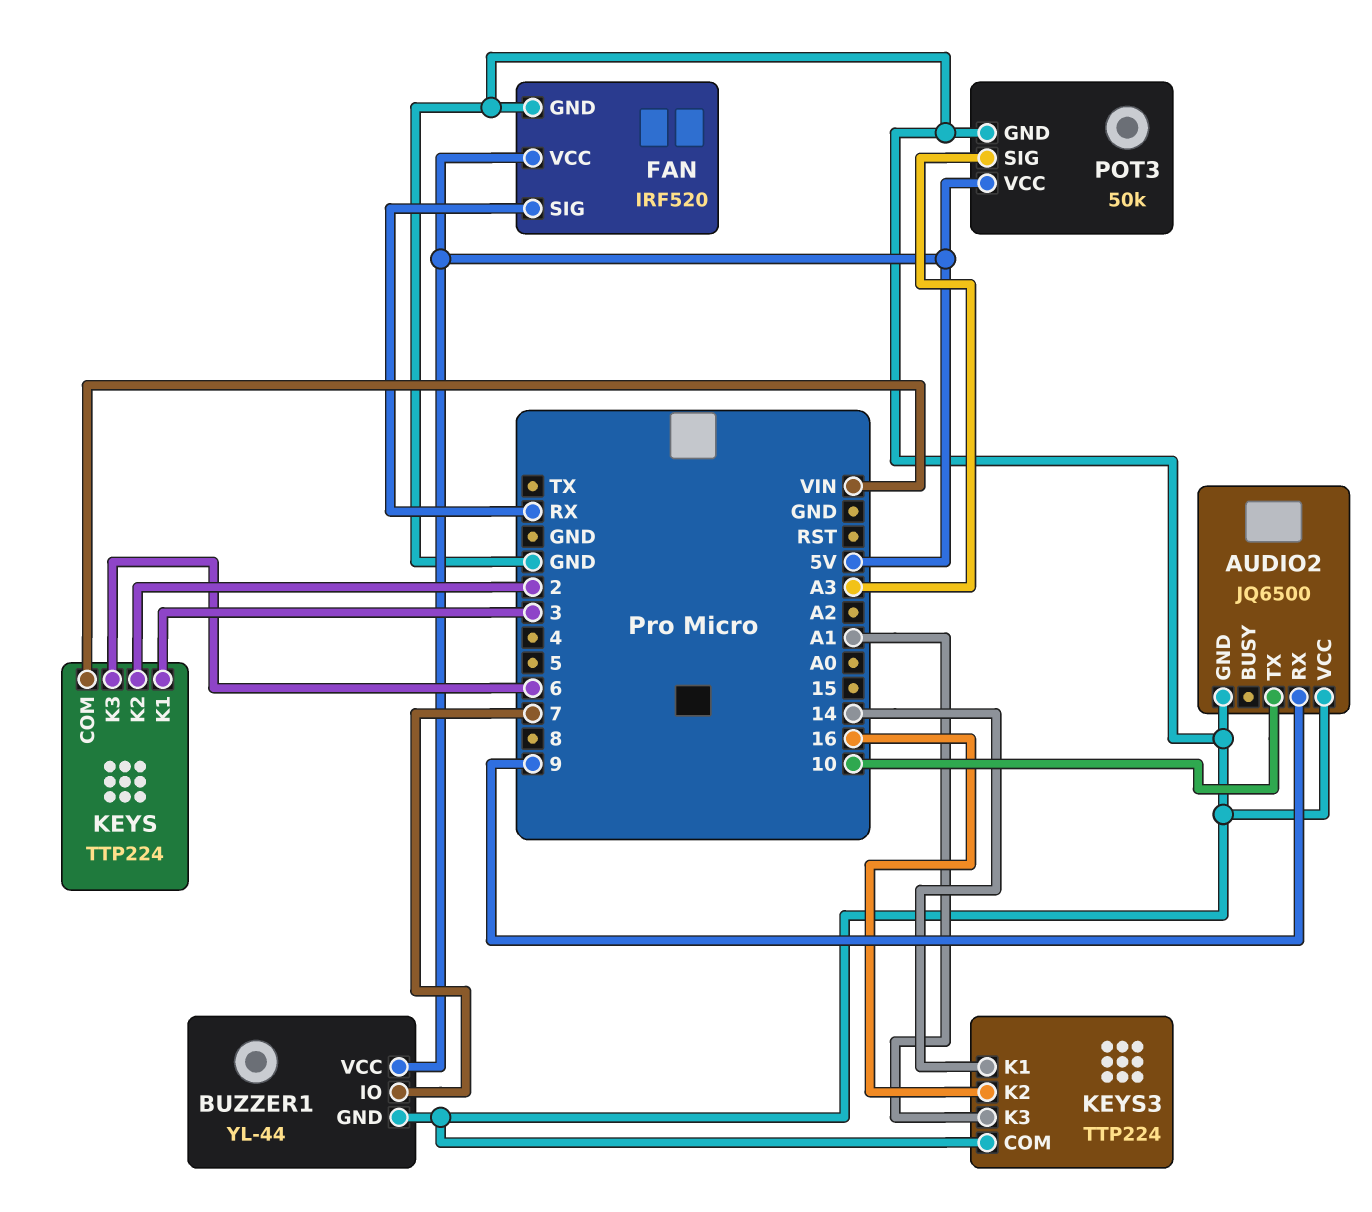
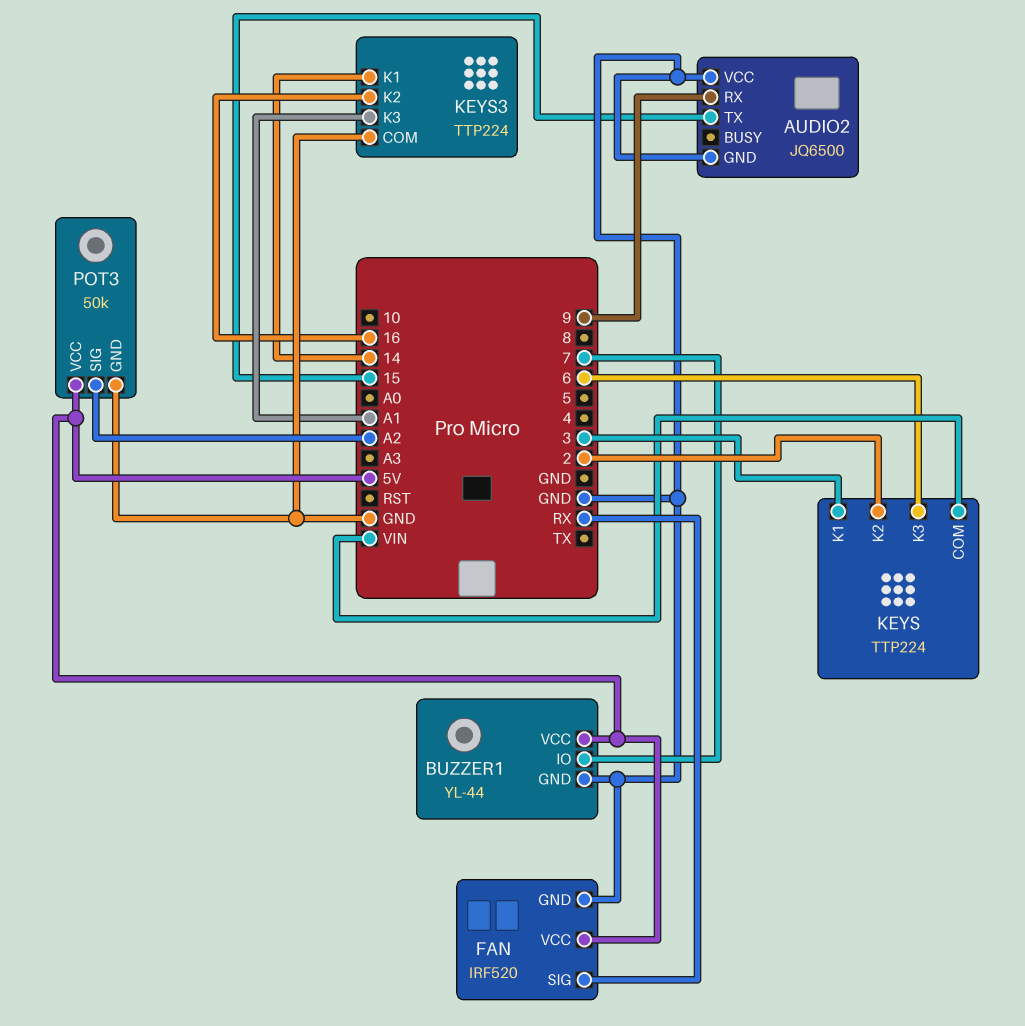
AUDIO2 pin TX: 10 -> 15
POT3 pin SIG: A3 -> A2

